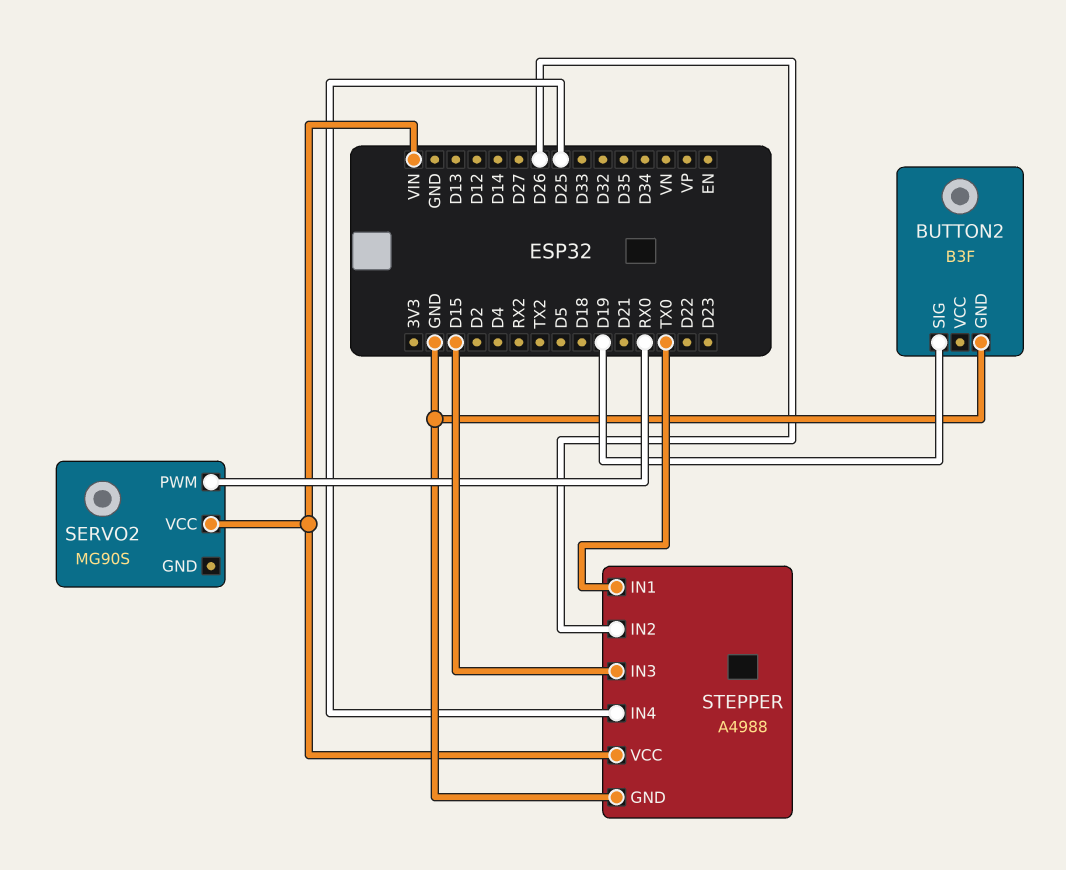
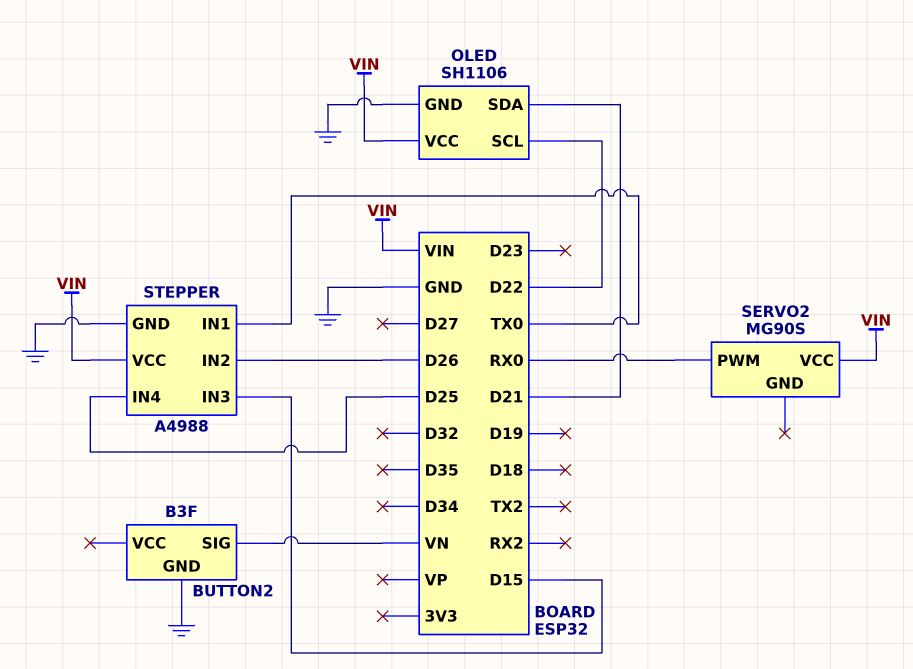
BUTTON2 pin SIG: D19 -> VN
OLED: none -> SH1106
OLED pin GND: none -> GND
OLED pin SCL: none -> D22
OLED pin SDA: none -> D21
OLED pin VCC: none -> VIN

